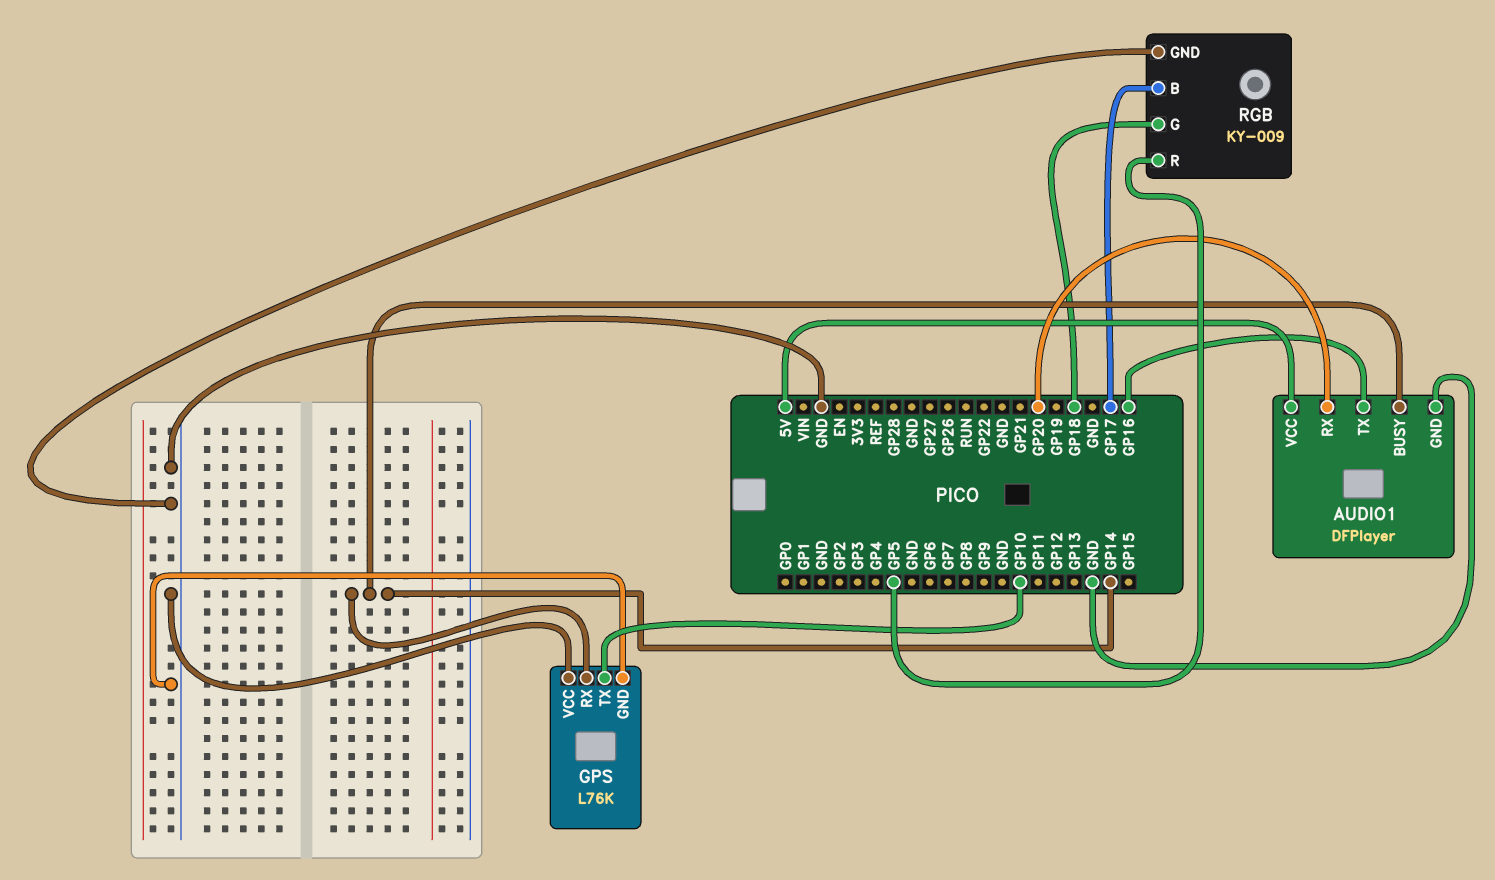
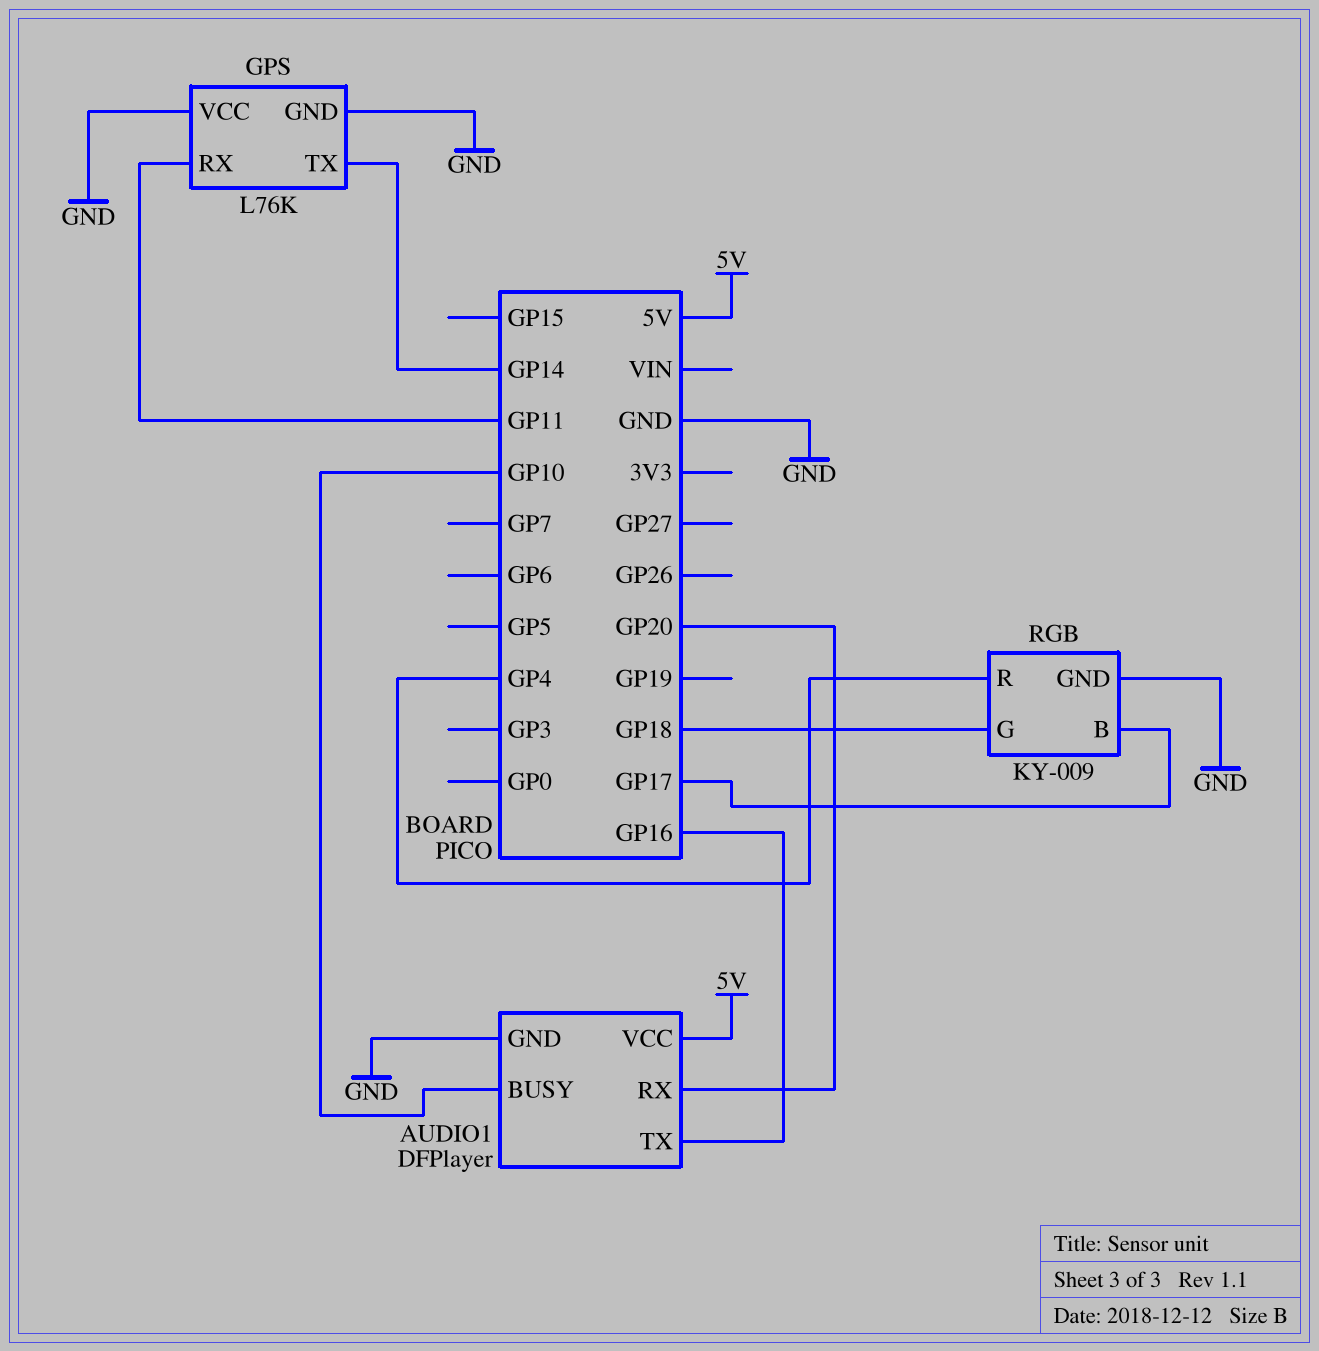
AUDIO1 pin BUSY: GP14 -> GP10
GPS pin RX: GP14 -> GP11
GPS pin TX: GP10 -> GP14
RGB pin R: GP5 -> GP4

